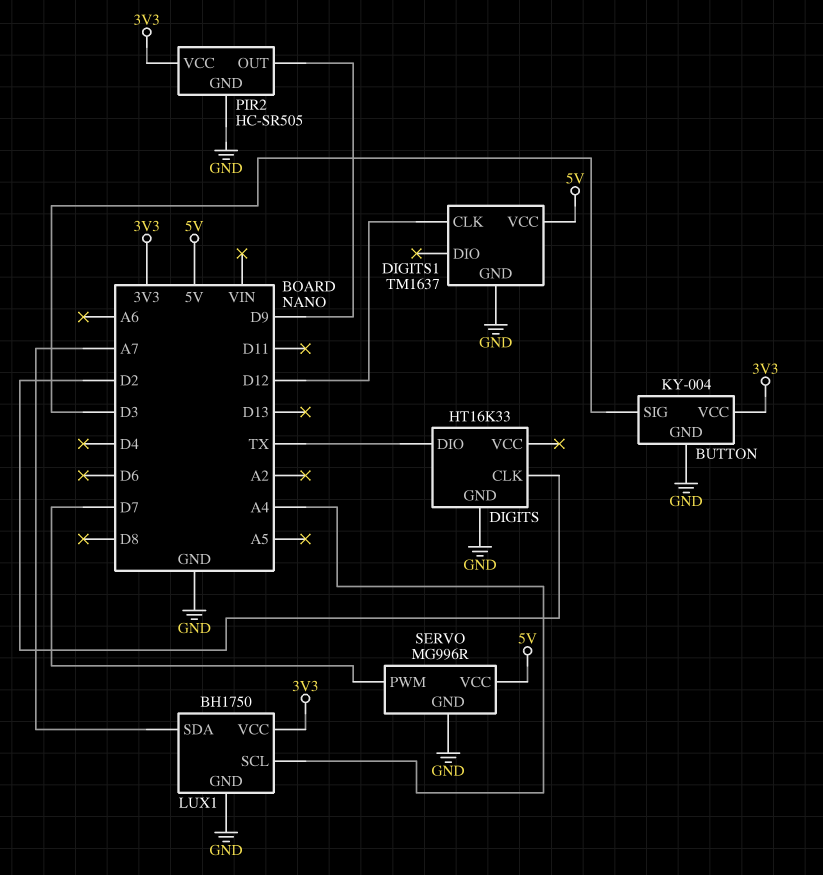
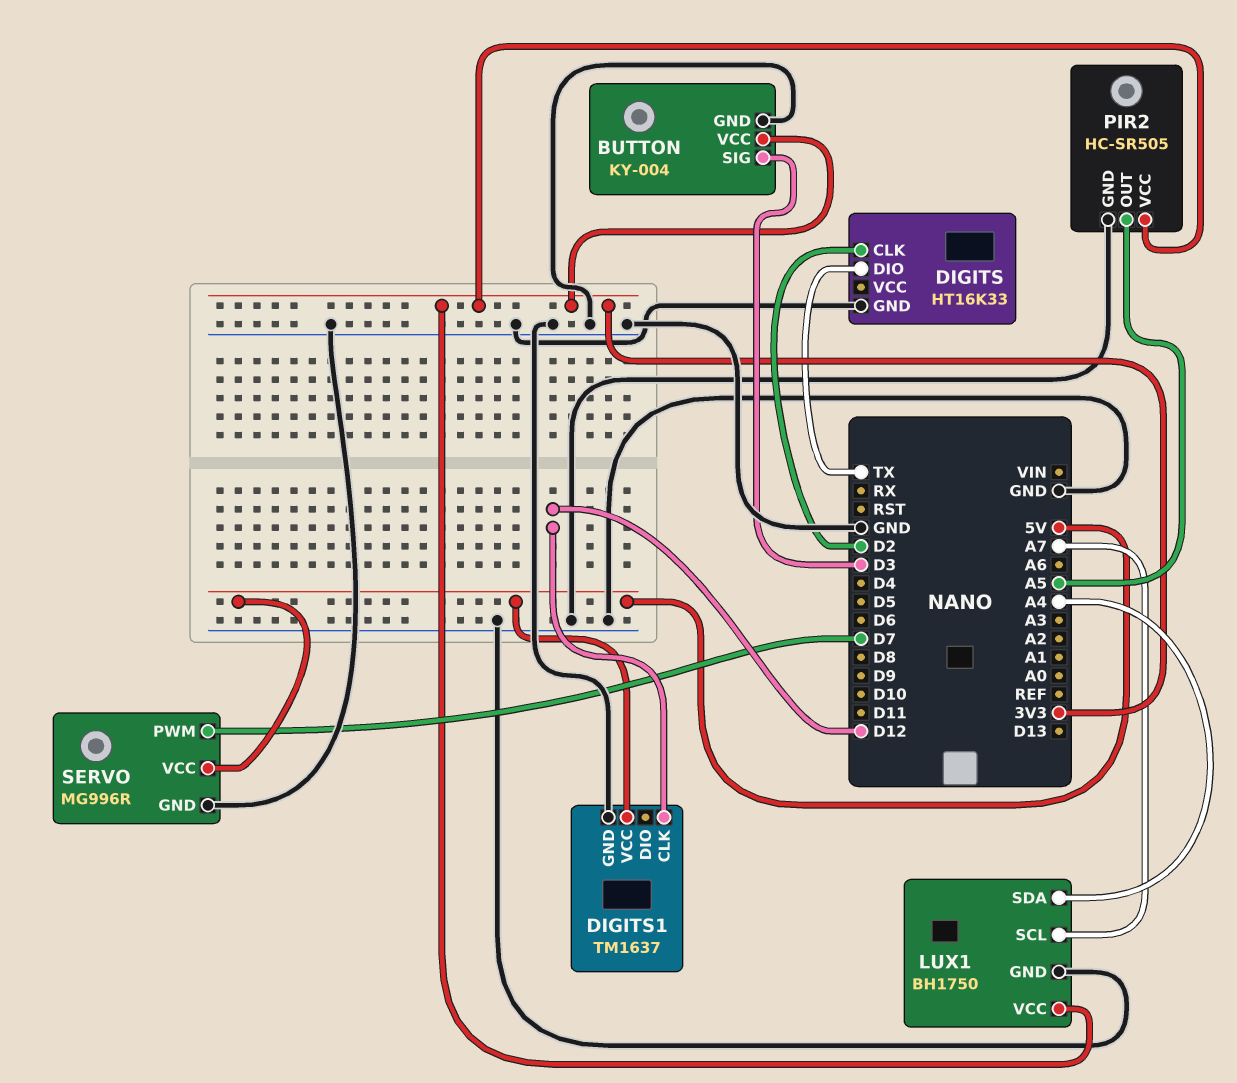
LUX1 pin SCL: A4 -> A7
LUX1 pin SDA: A7 -> A4
PIR2 pin OUT: D9 -> A5

